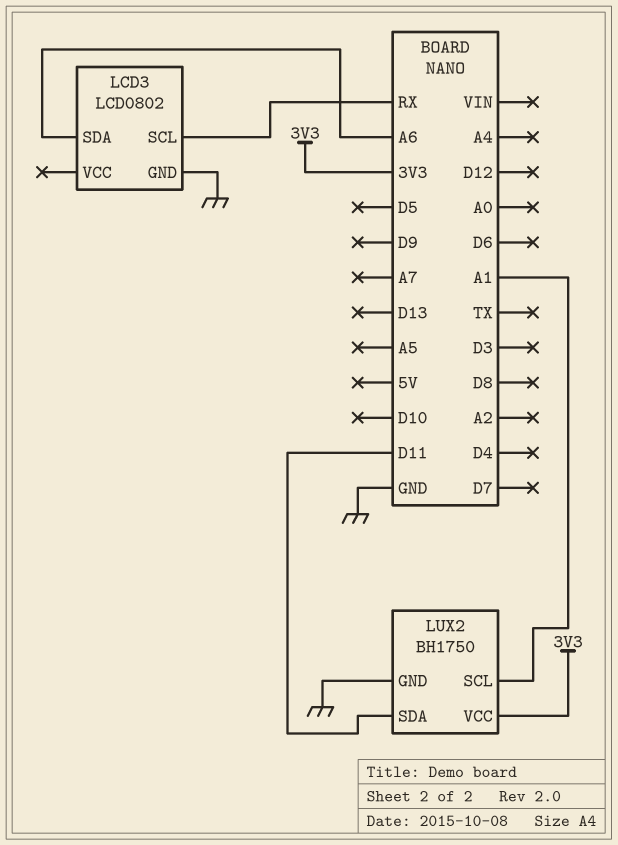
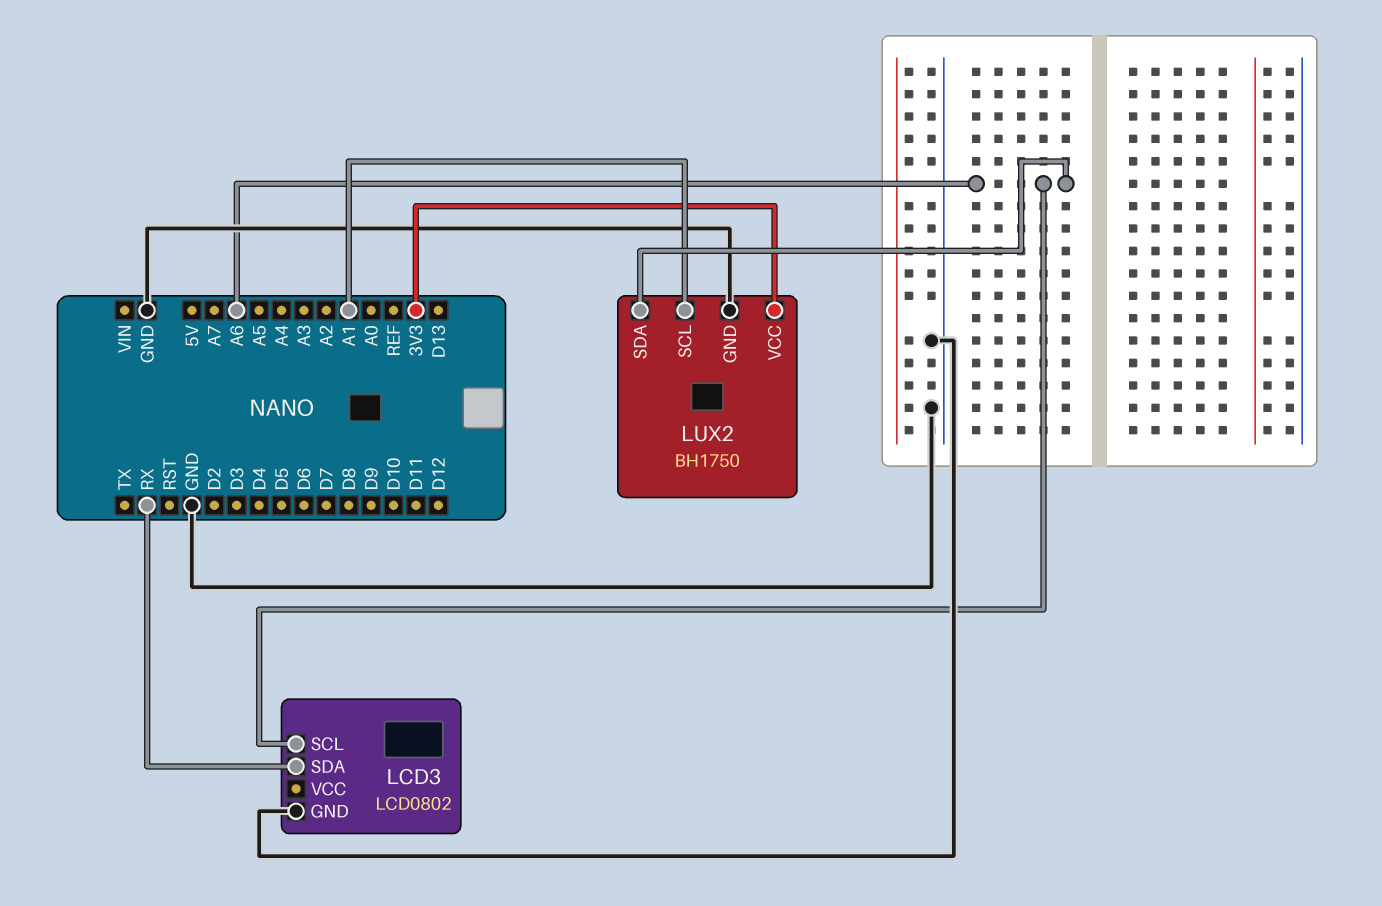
LCD3 pin SCL: RX -> A6
LCD3 pin SDA: A6 -> RX
LUX2 pin SDA: D11 -> A6

